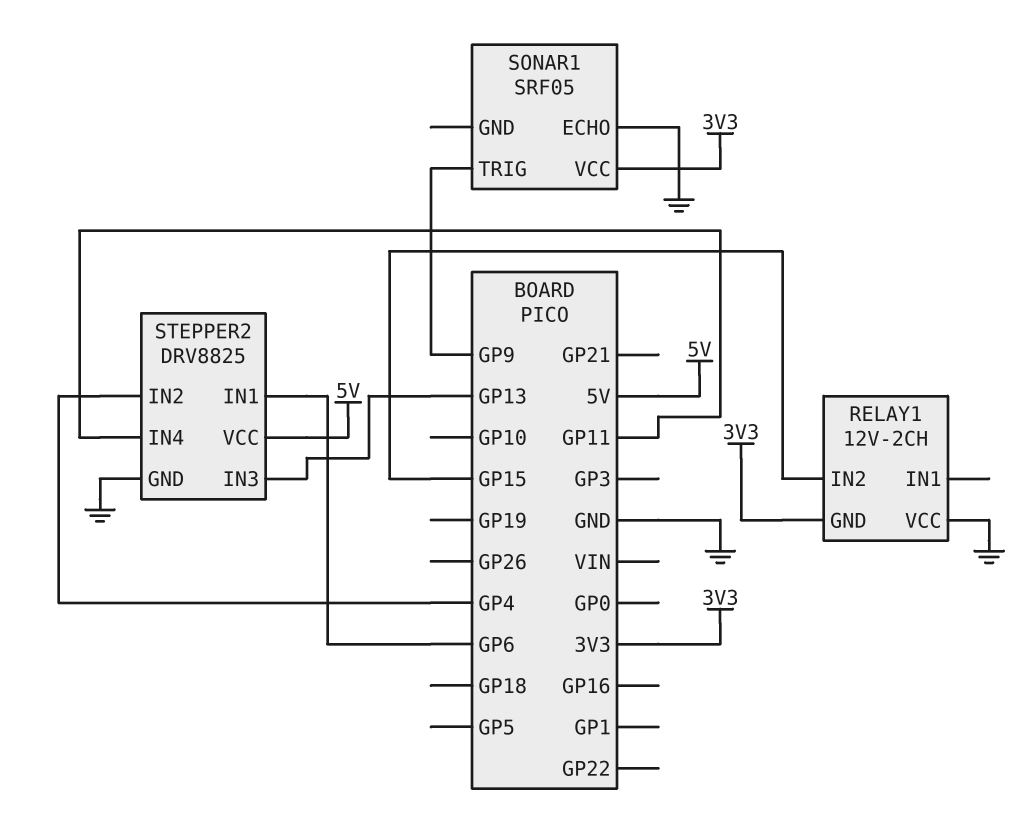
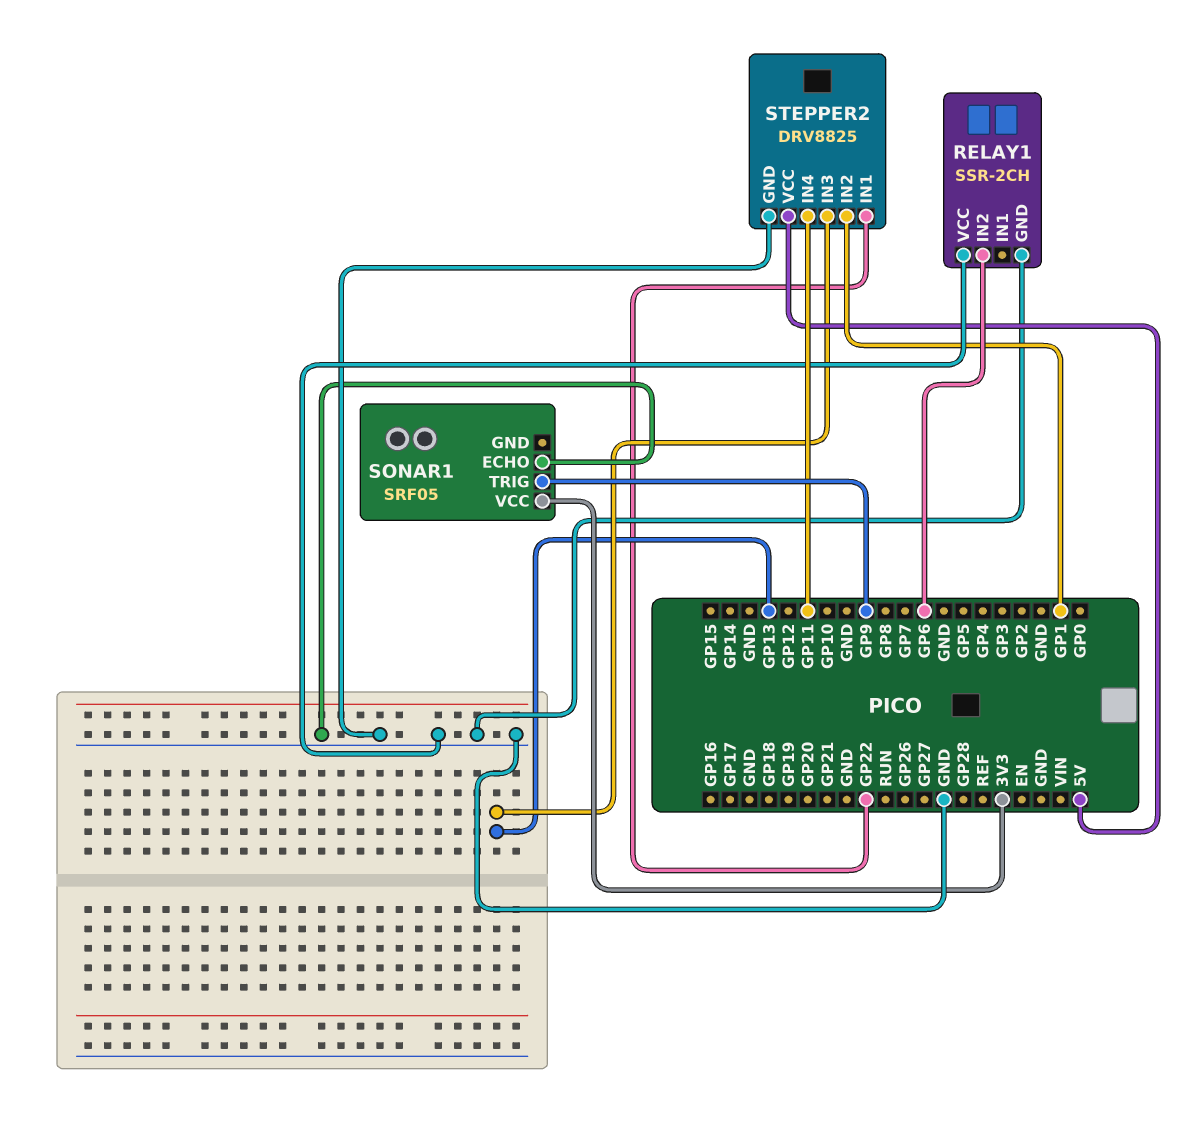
RELAY1: 12V-2CH -> SSR-2CH
RELAY1 pin GND: 3V3 -> GND
RELAY1 pin IN2: GP15 -> GP6
STEPPER2 pin IN1: GP6 -> GP22
STEPPER2 pin IN2: GP4 -> GP1

